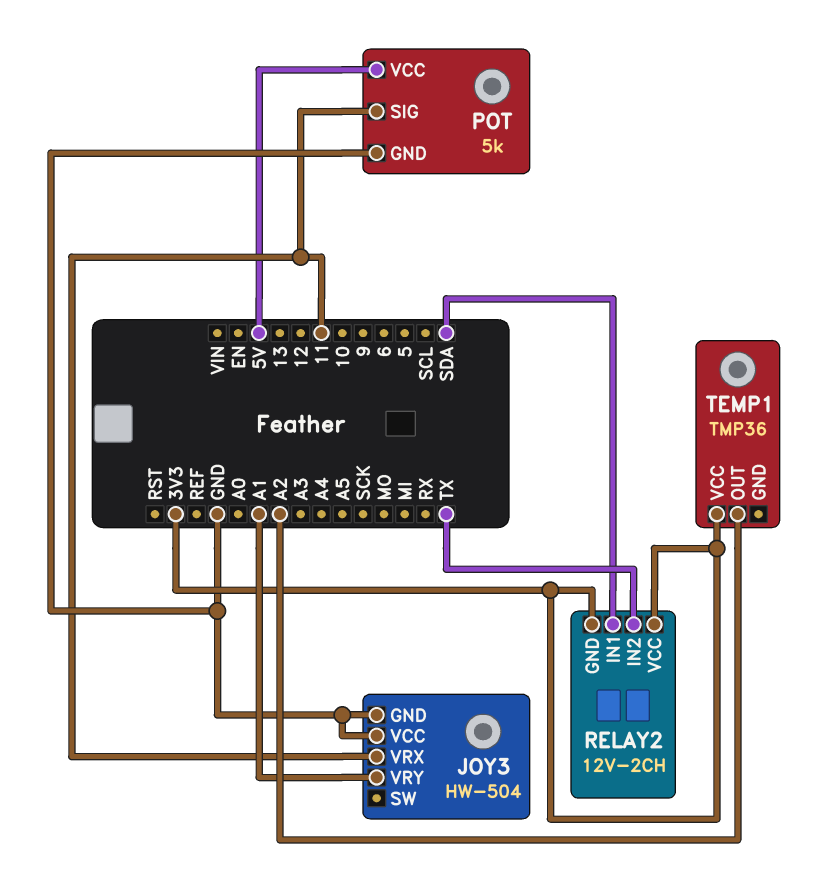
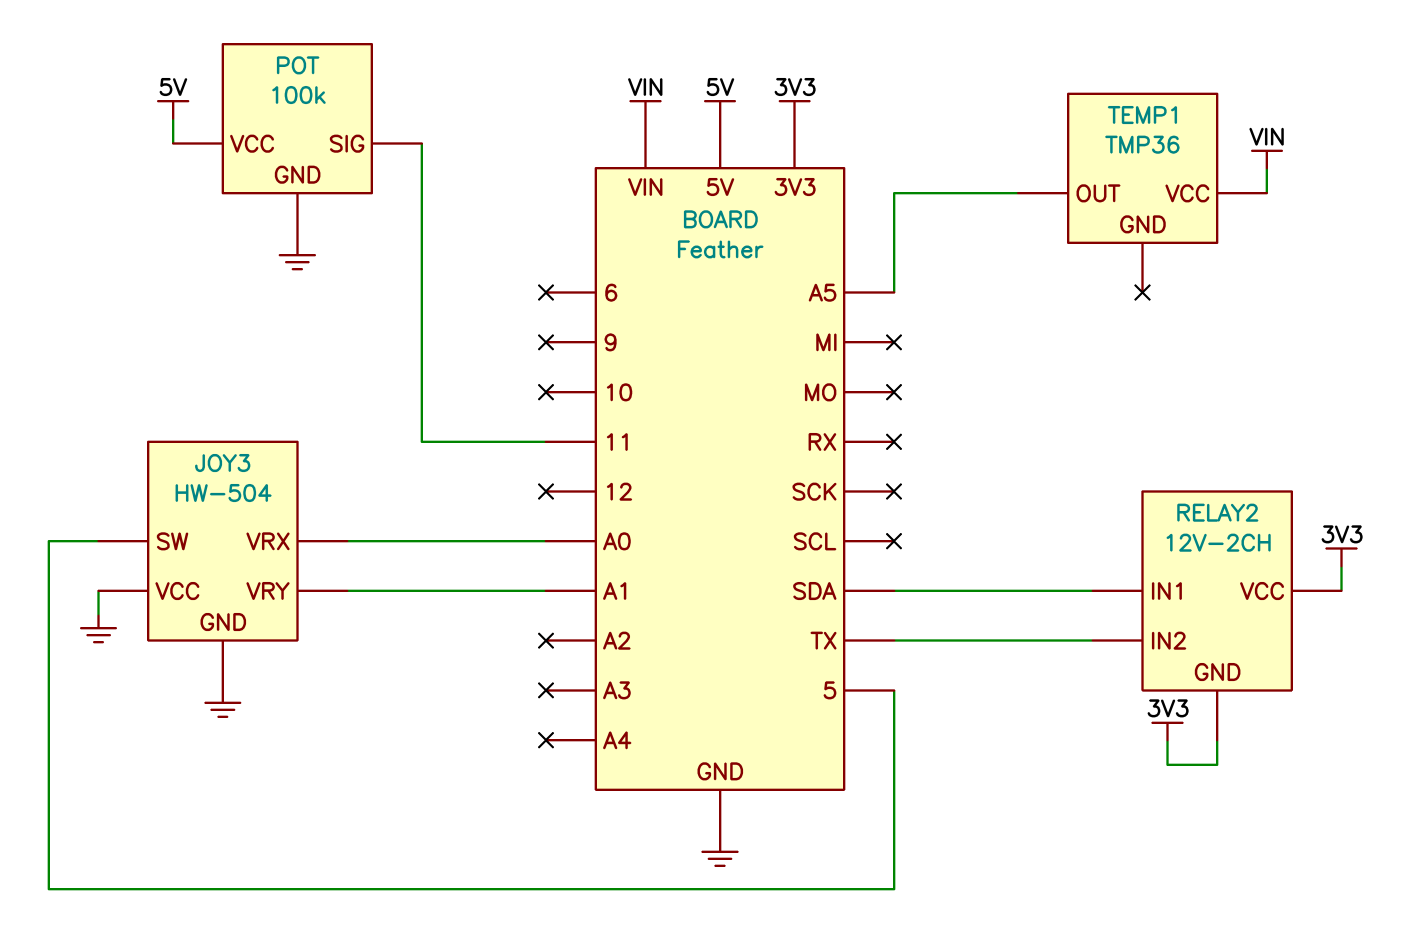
JOY3 pin SW: none -> 5
JOY3 pin VRX: 11 -> A0
POT: 5k -> 100k
TEMP1 pin OUT: A2 -> A5
TEMP1 pin VCC: 3V3 -> VIN

